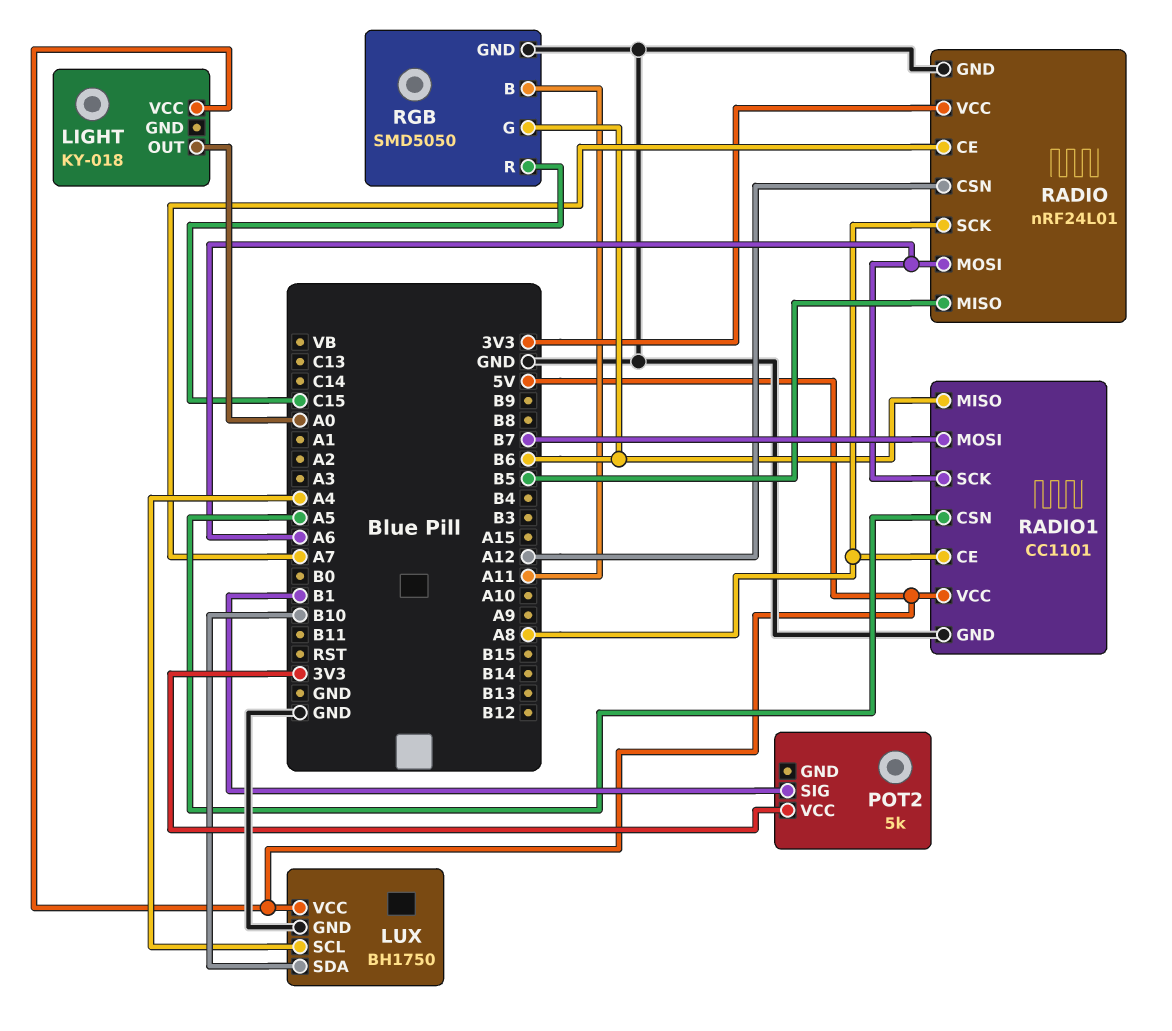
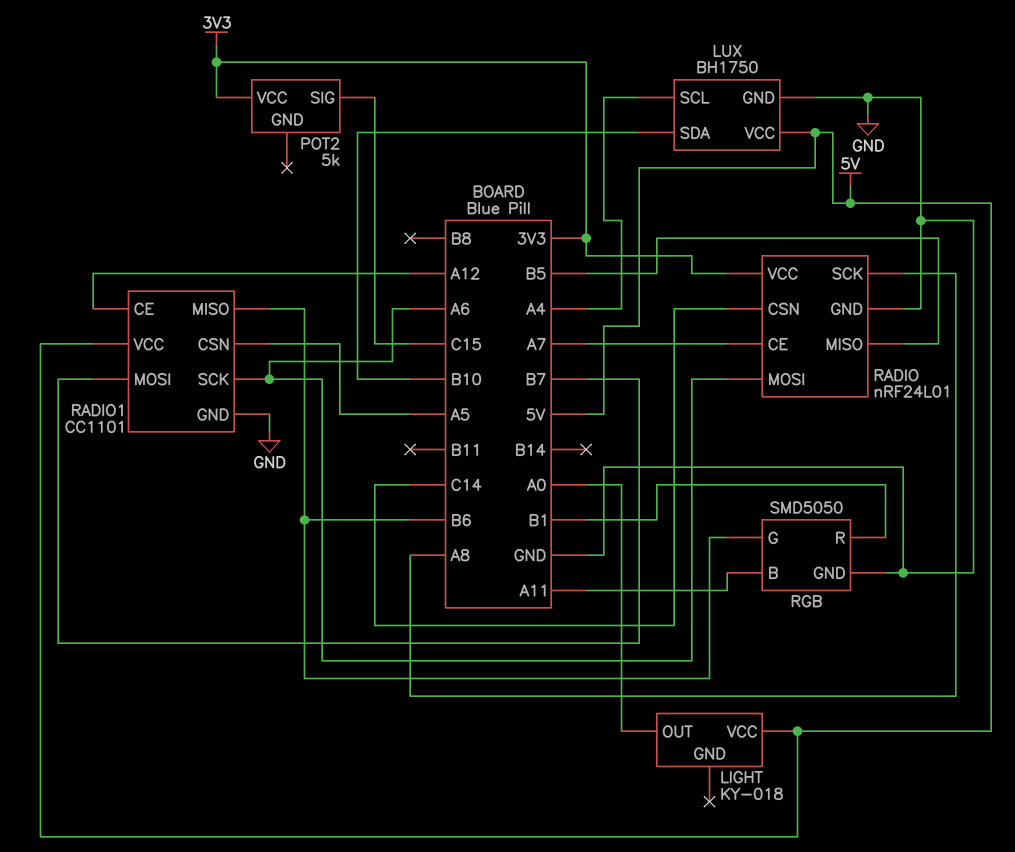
POT2 pin SIG: B1 -> C15
RADIO pin CSN: A12 -> C14
RADIO1 pin CE: A8 -> A12
RGB pin R: C15 -> B1

